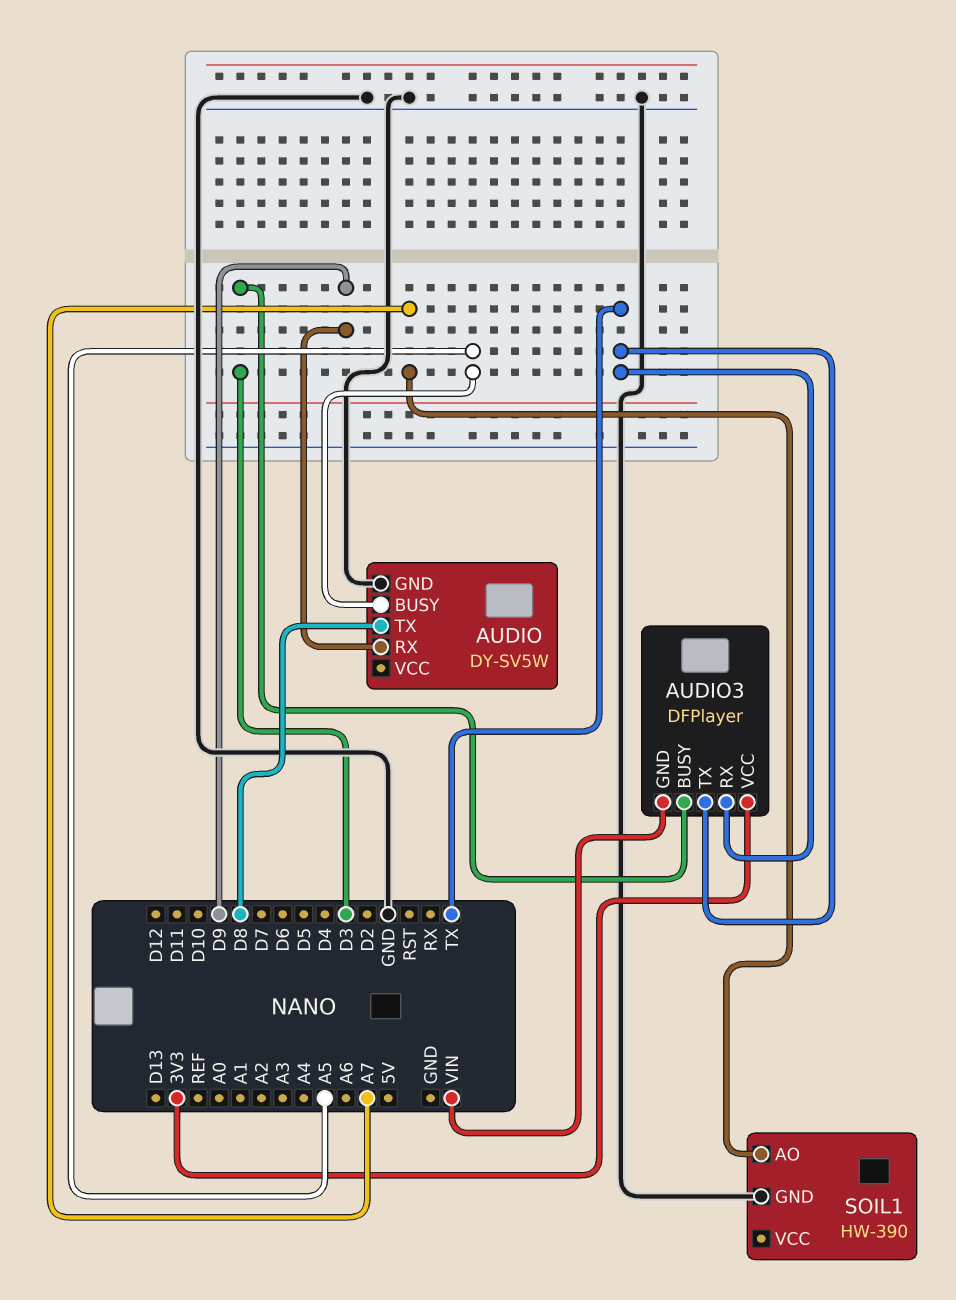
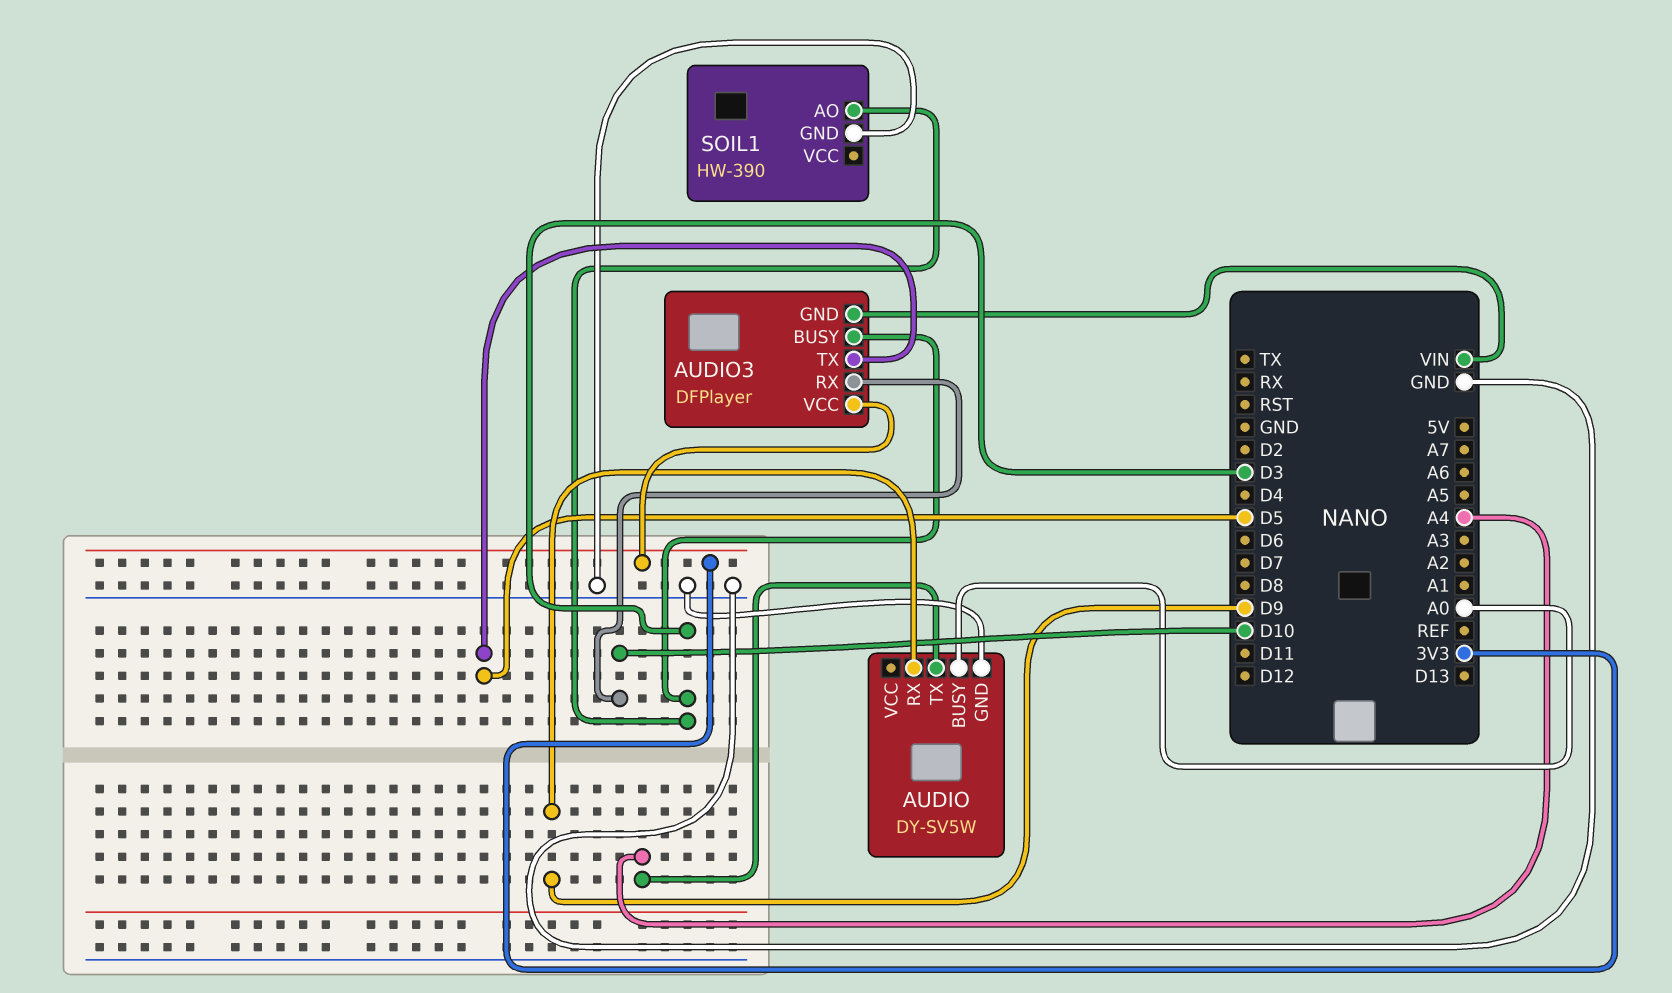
AUDIO pin BUSY: A5 -> A0
AUDIO pin TX: D8 -> A4
AUDIO3 pin RX: TX -> D10
AUDIO3 pin TX: TX -> D5
SOIL1 pin AO: A7 -> D3

